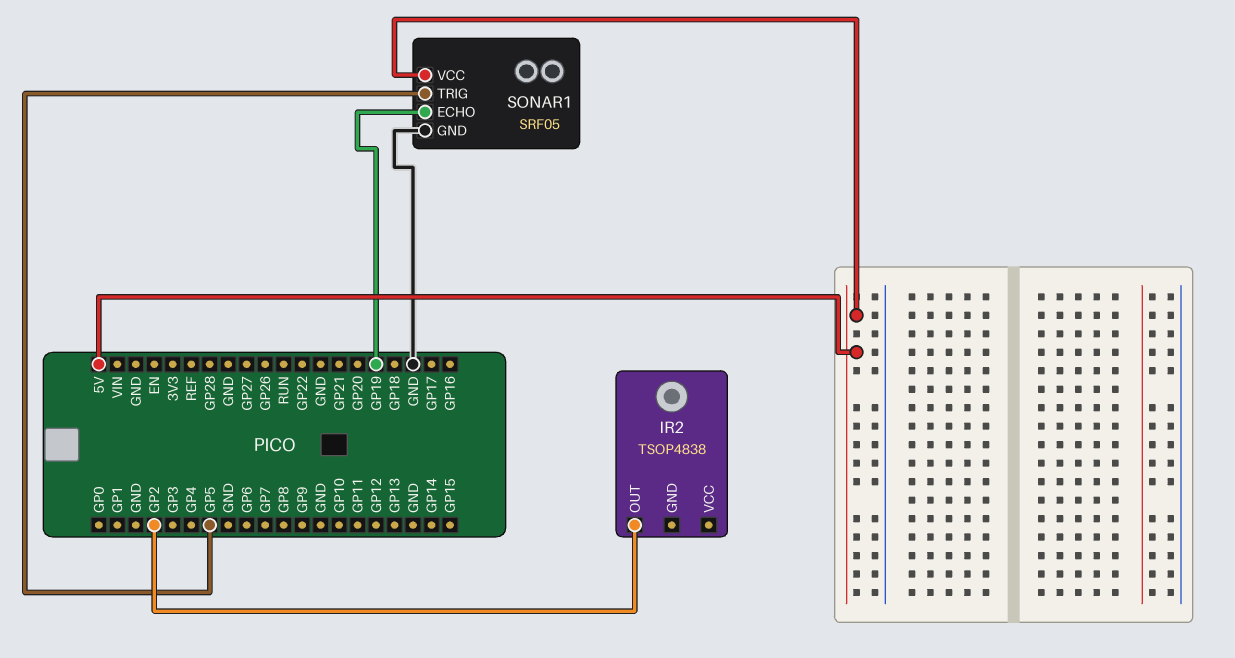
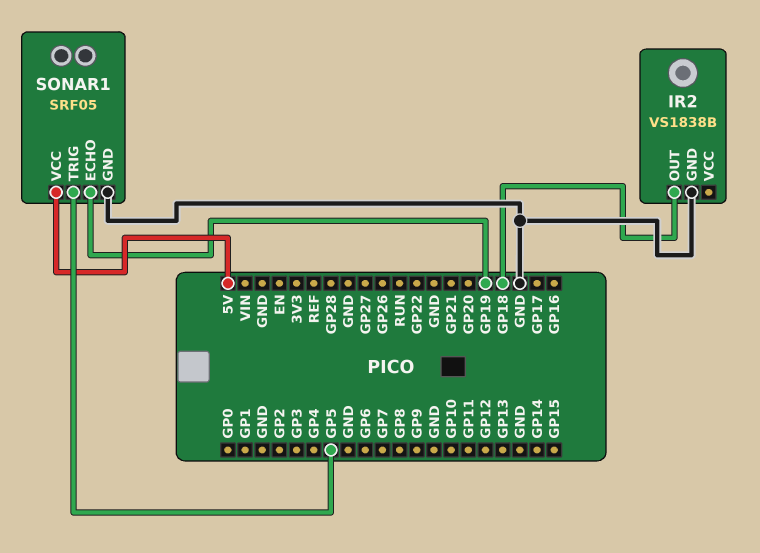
IR2: TSOP4838 -> VS1838B
IR2 pin GND: none -> GND
IR2 pin OUT: GP2 -> GP18

